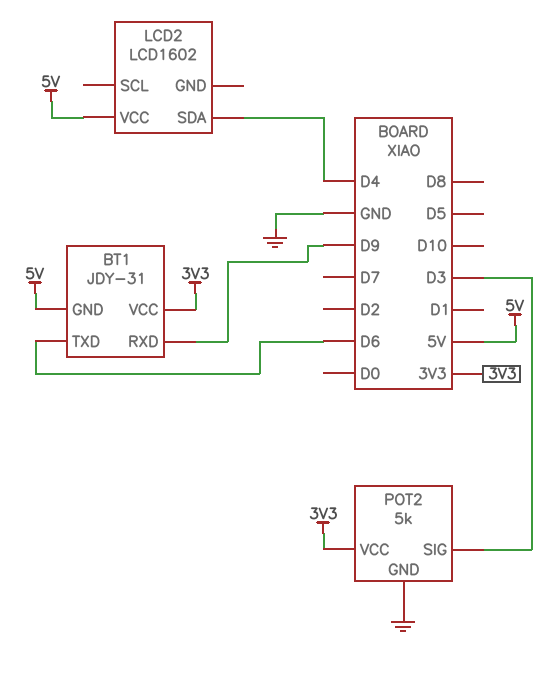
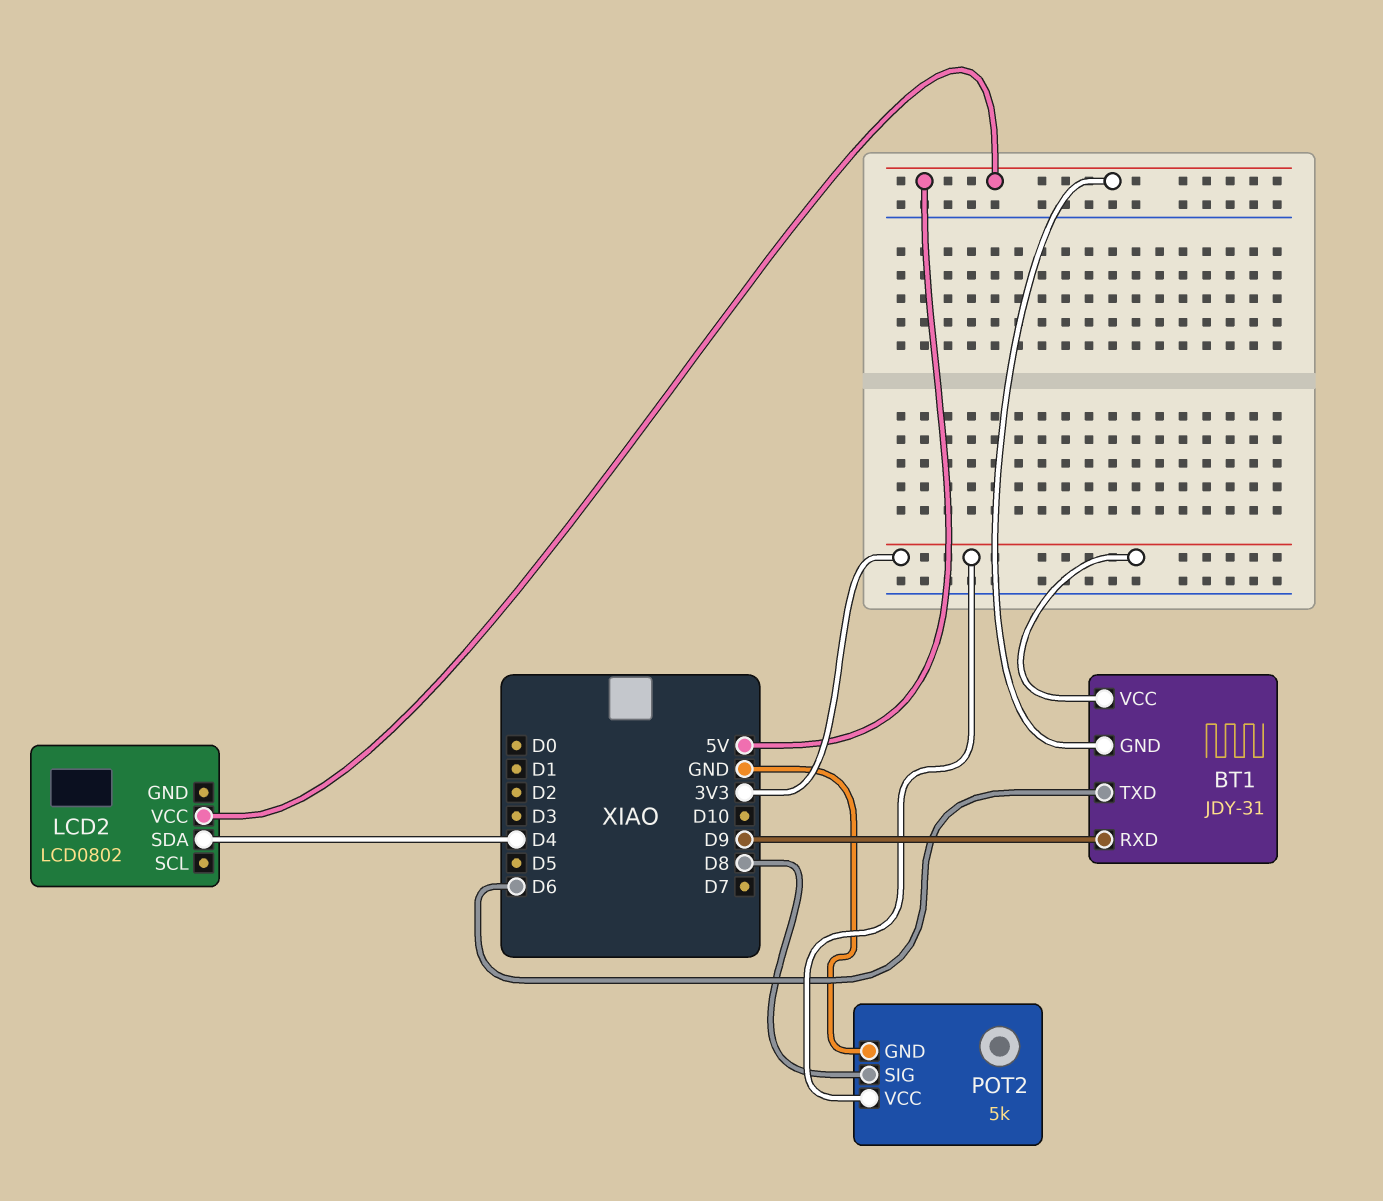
LCD2: LCD1602 -> LCD0802
POT2 pin SIG: D3 -> D8

